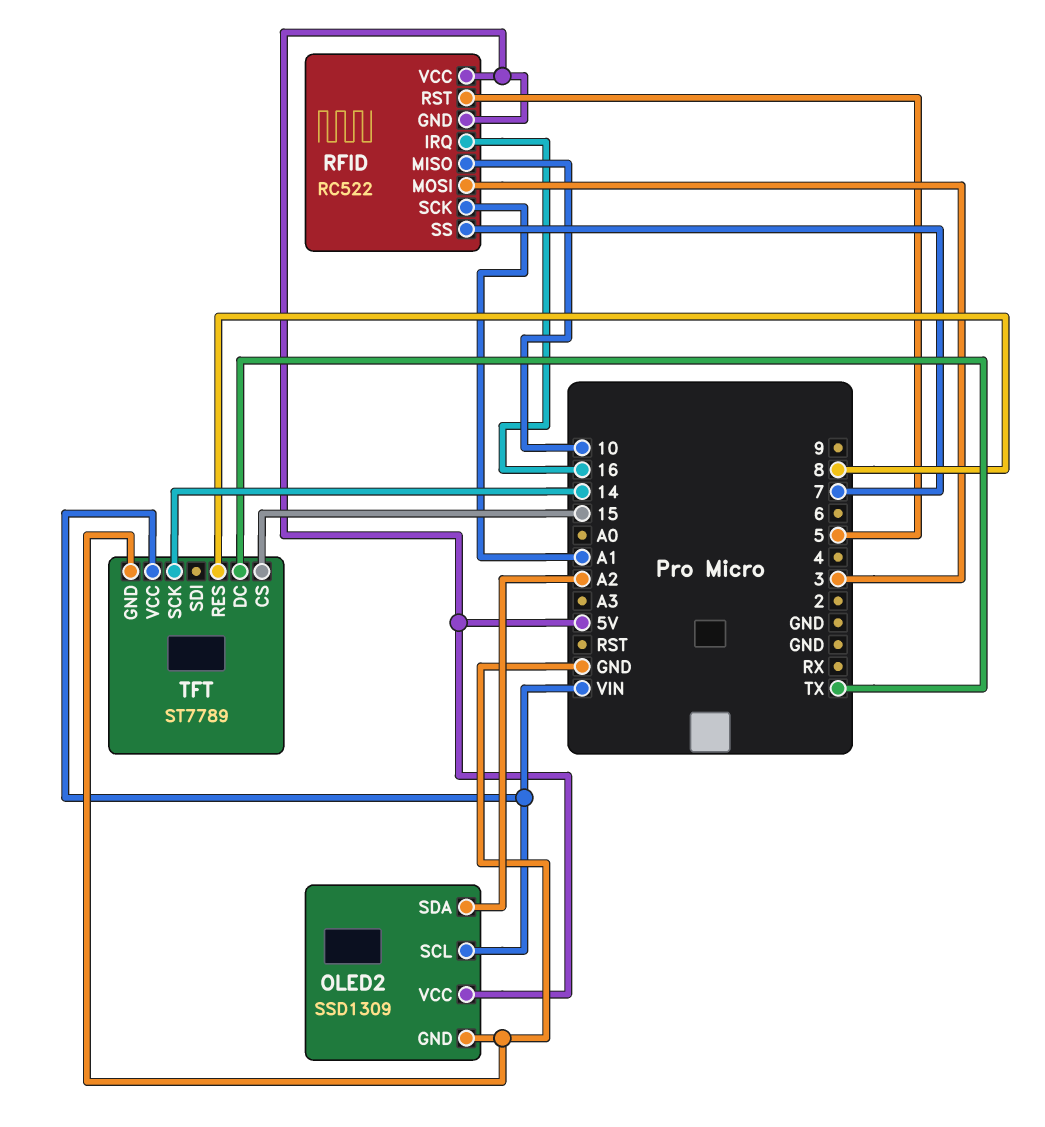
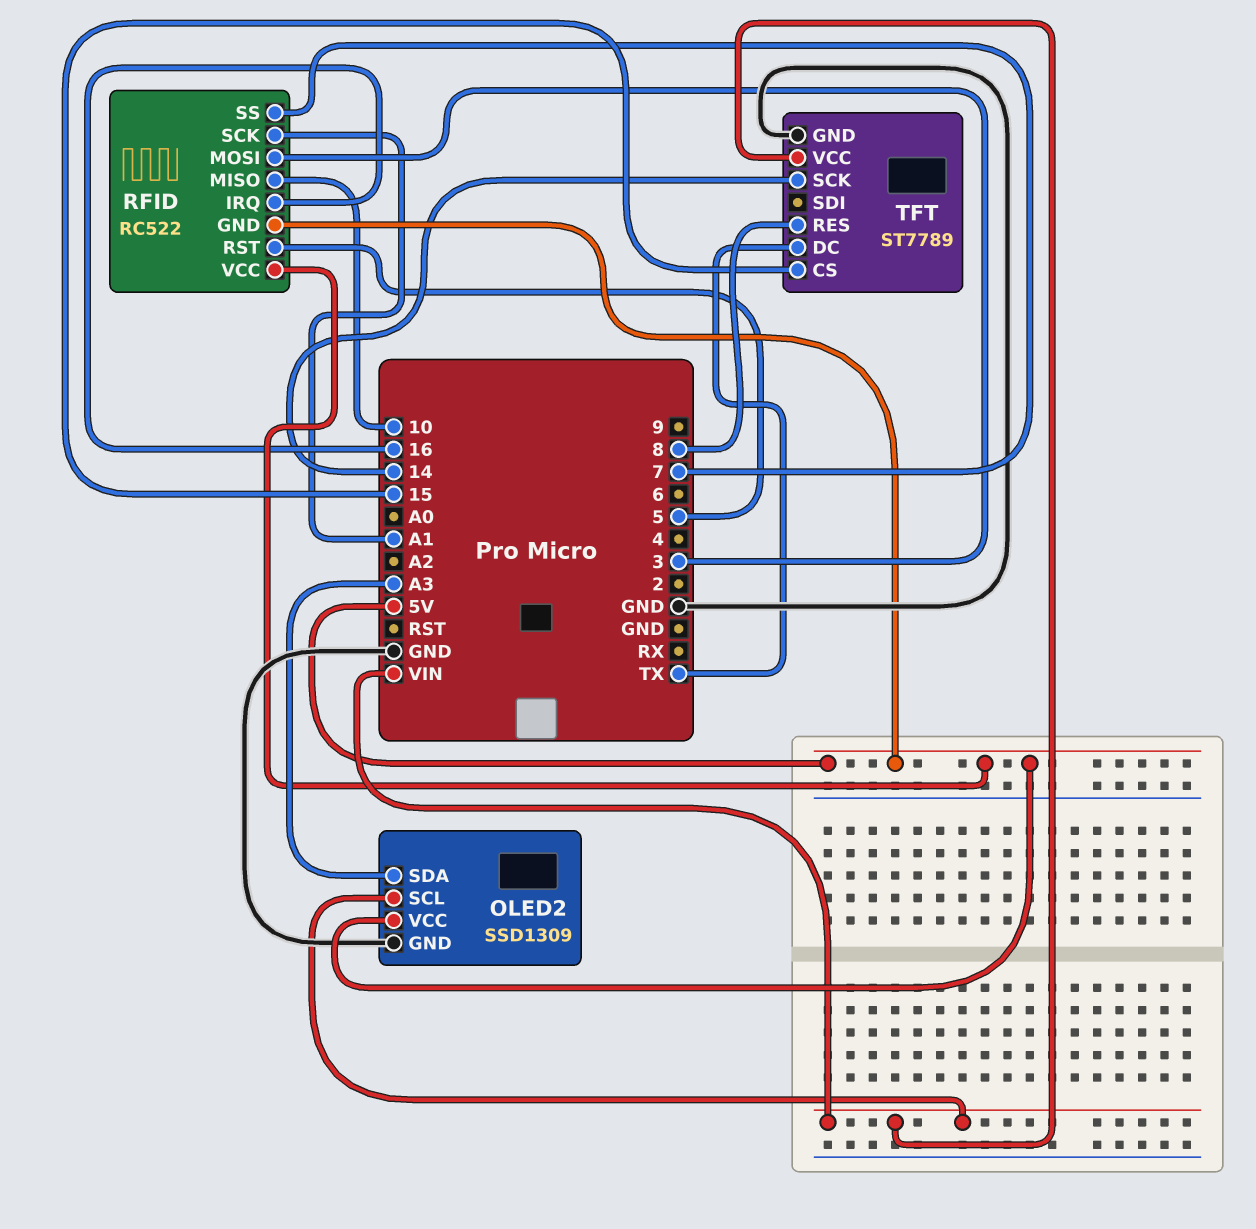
OLED2 pin SDA: A2 -> A3

